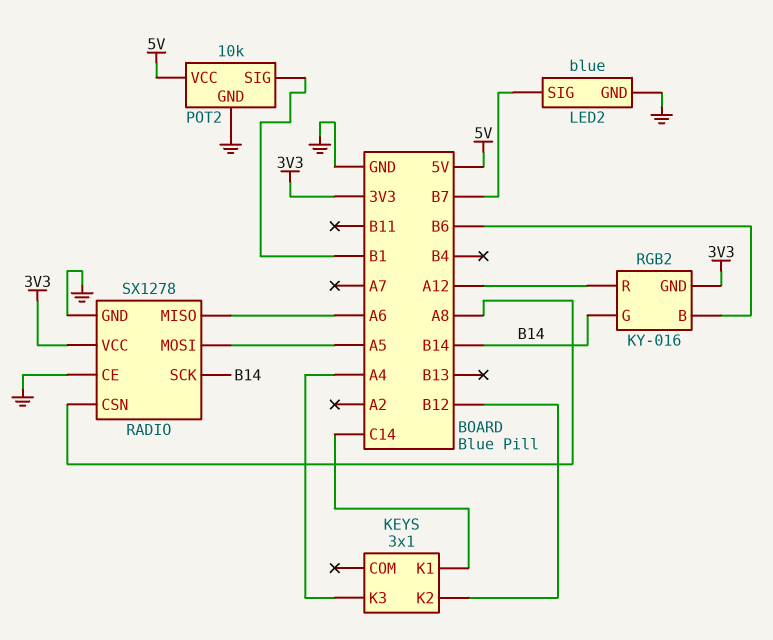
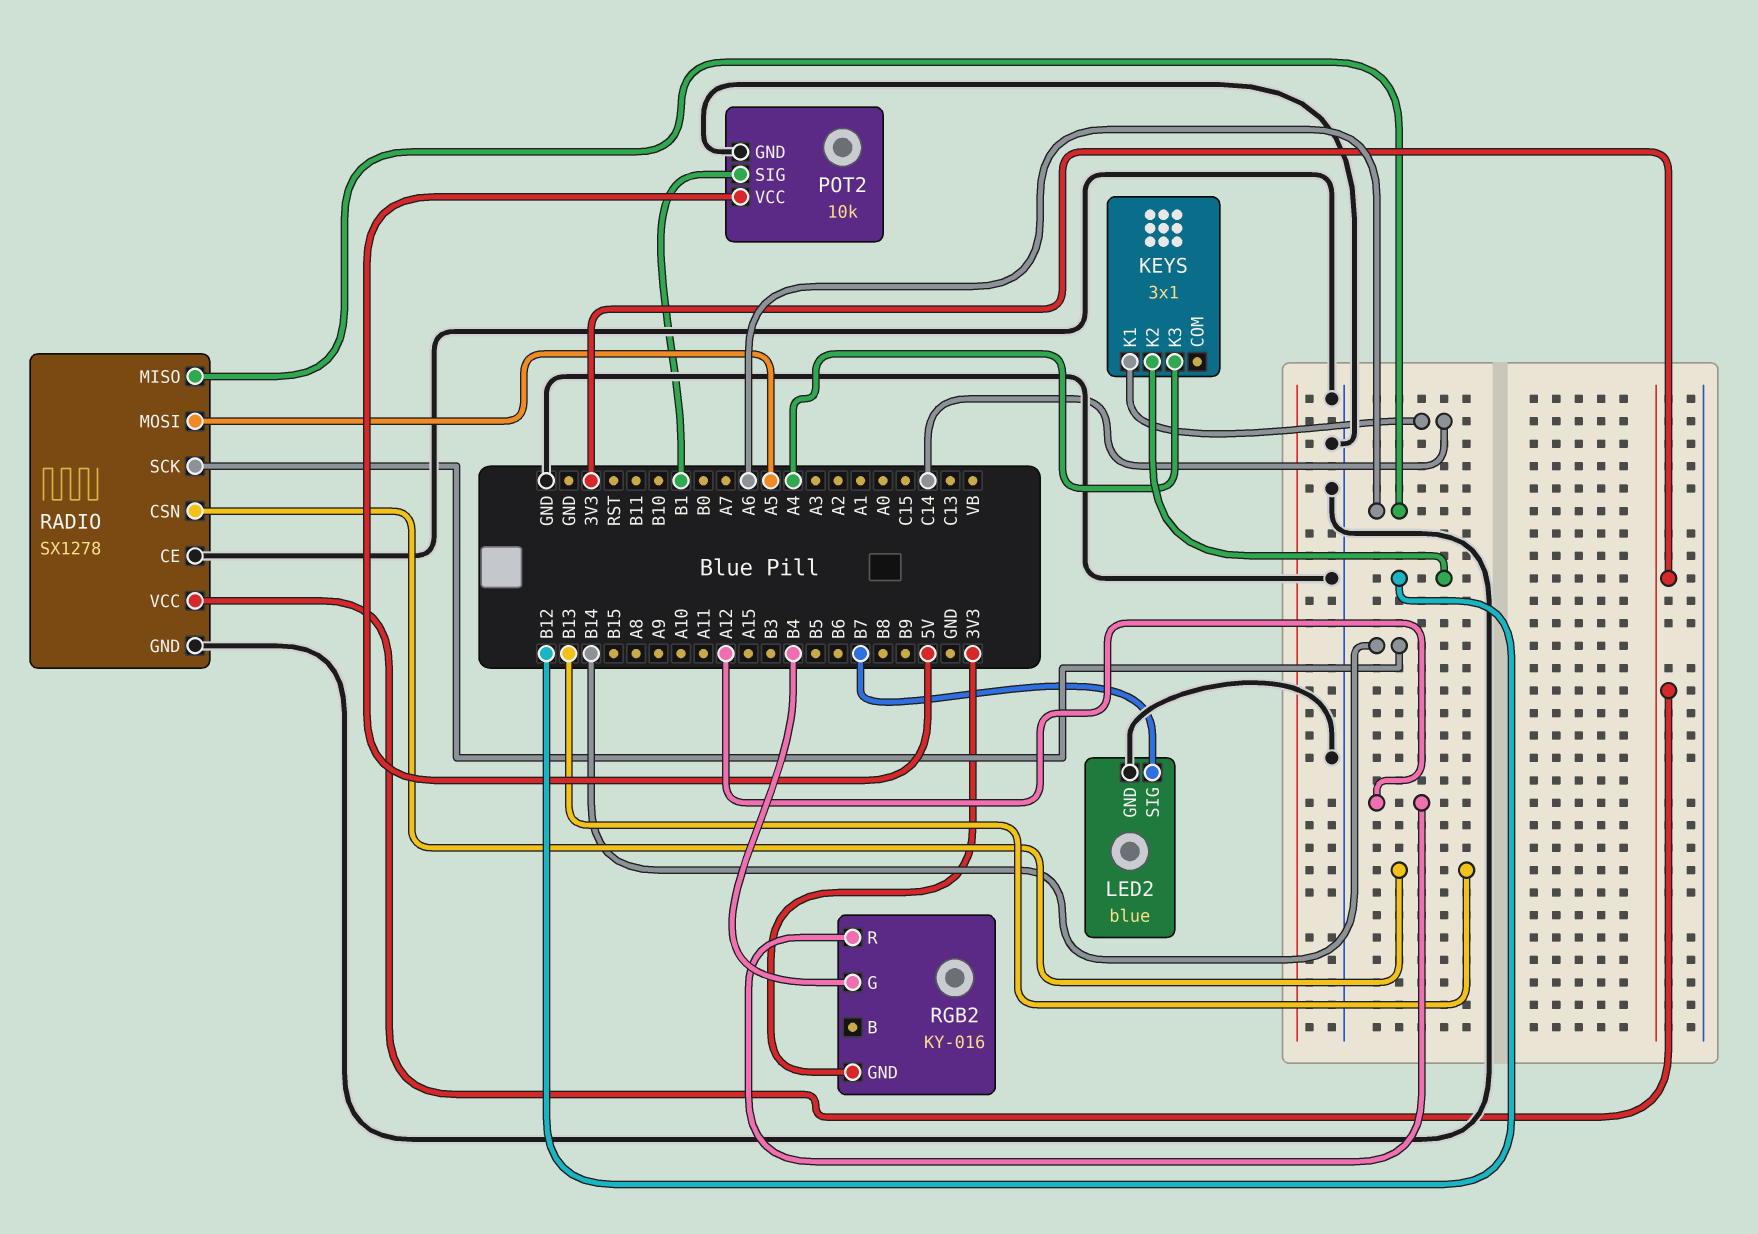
RADIO pin CSN: A8 -> B13
RGB2 pin B: B6 -> none
RGB2 pin G: B14 -> B4

